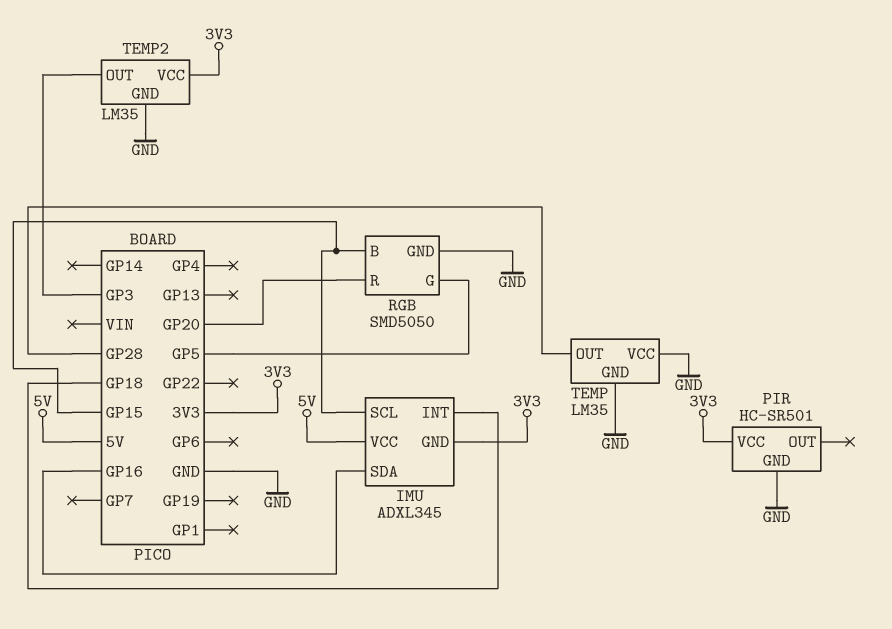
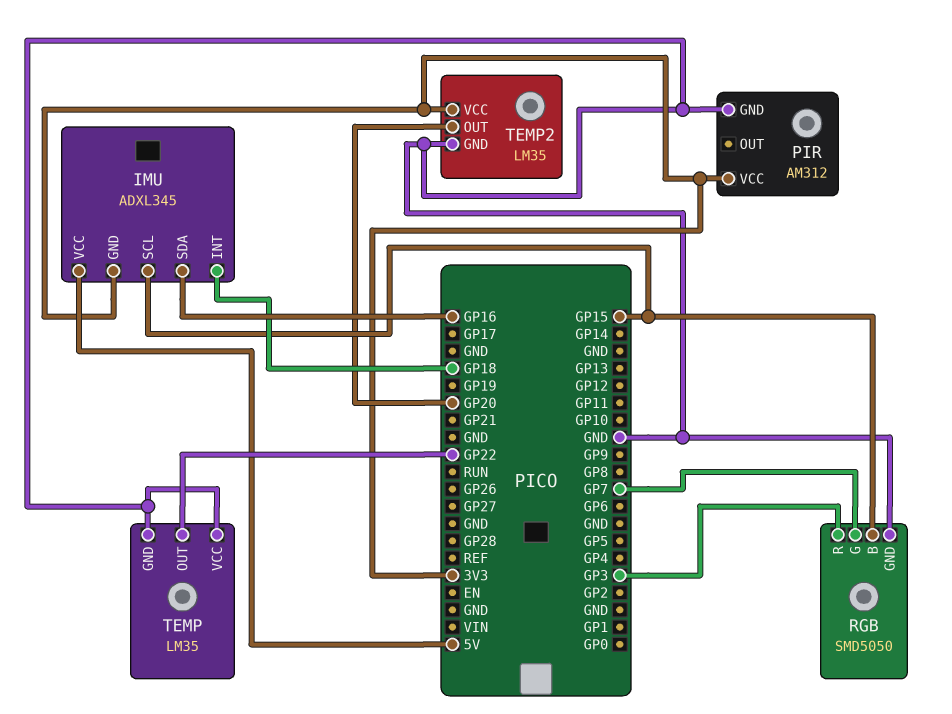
PIR: HC-SR501 -> AM312
RGB pin G: GP5 -> GP7
RGB pin R: GP20 -> GP3
TEMP pin OUT: GP28 -> GP22
TEMP2 pin OUT: GP3 -> GP20

